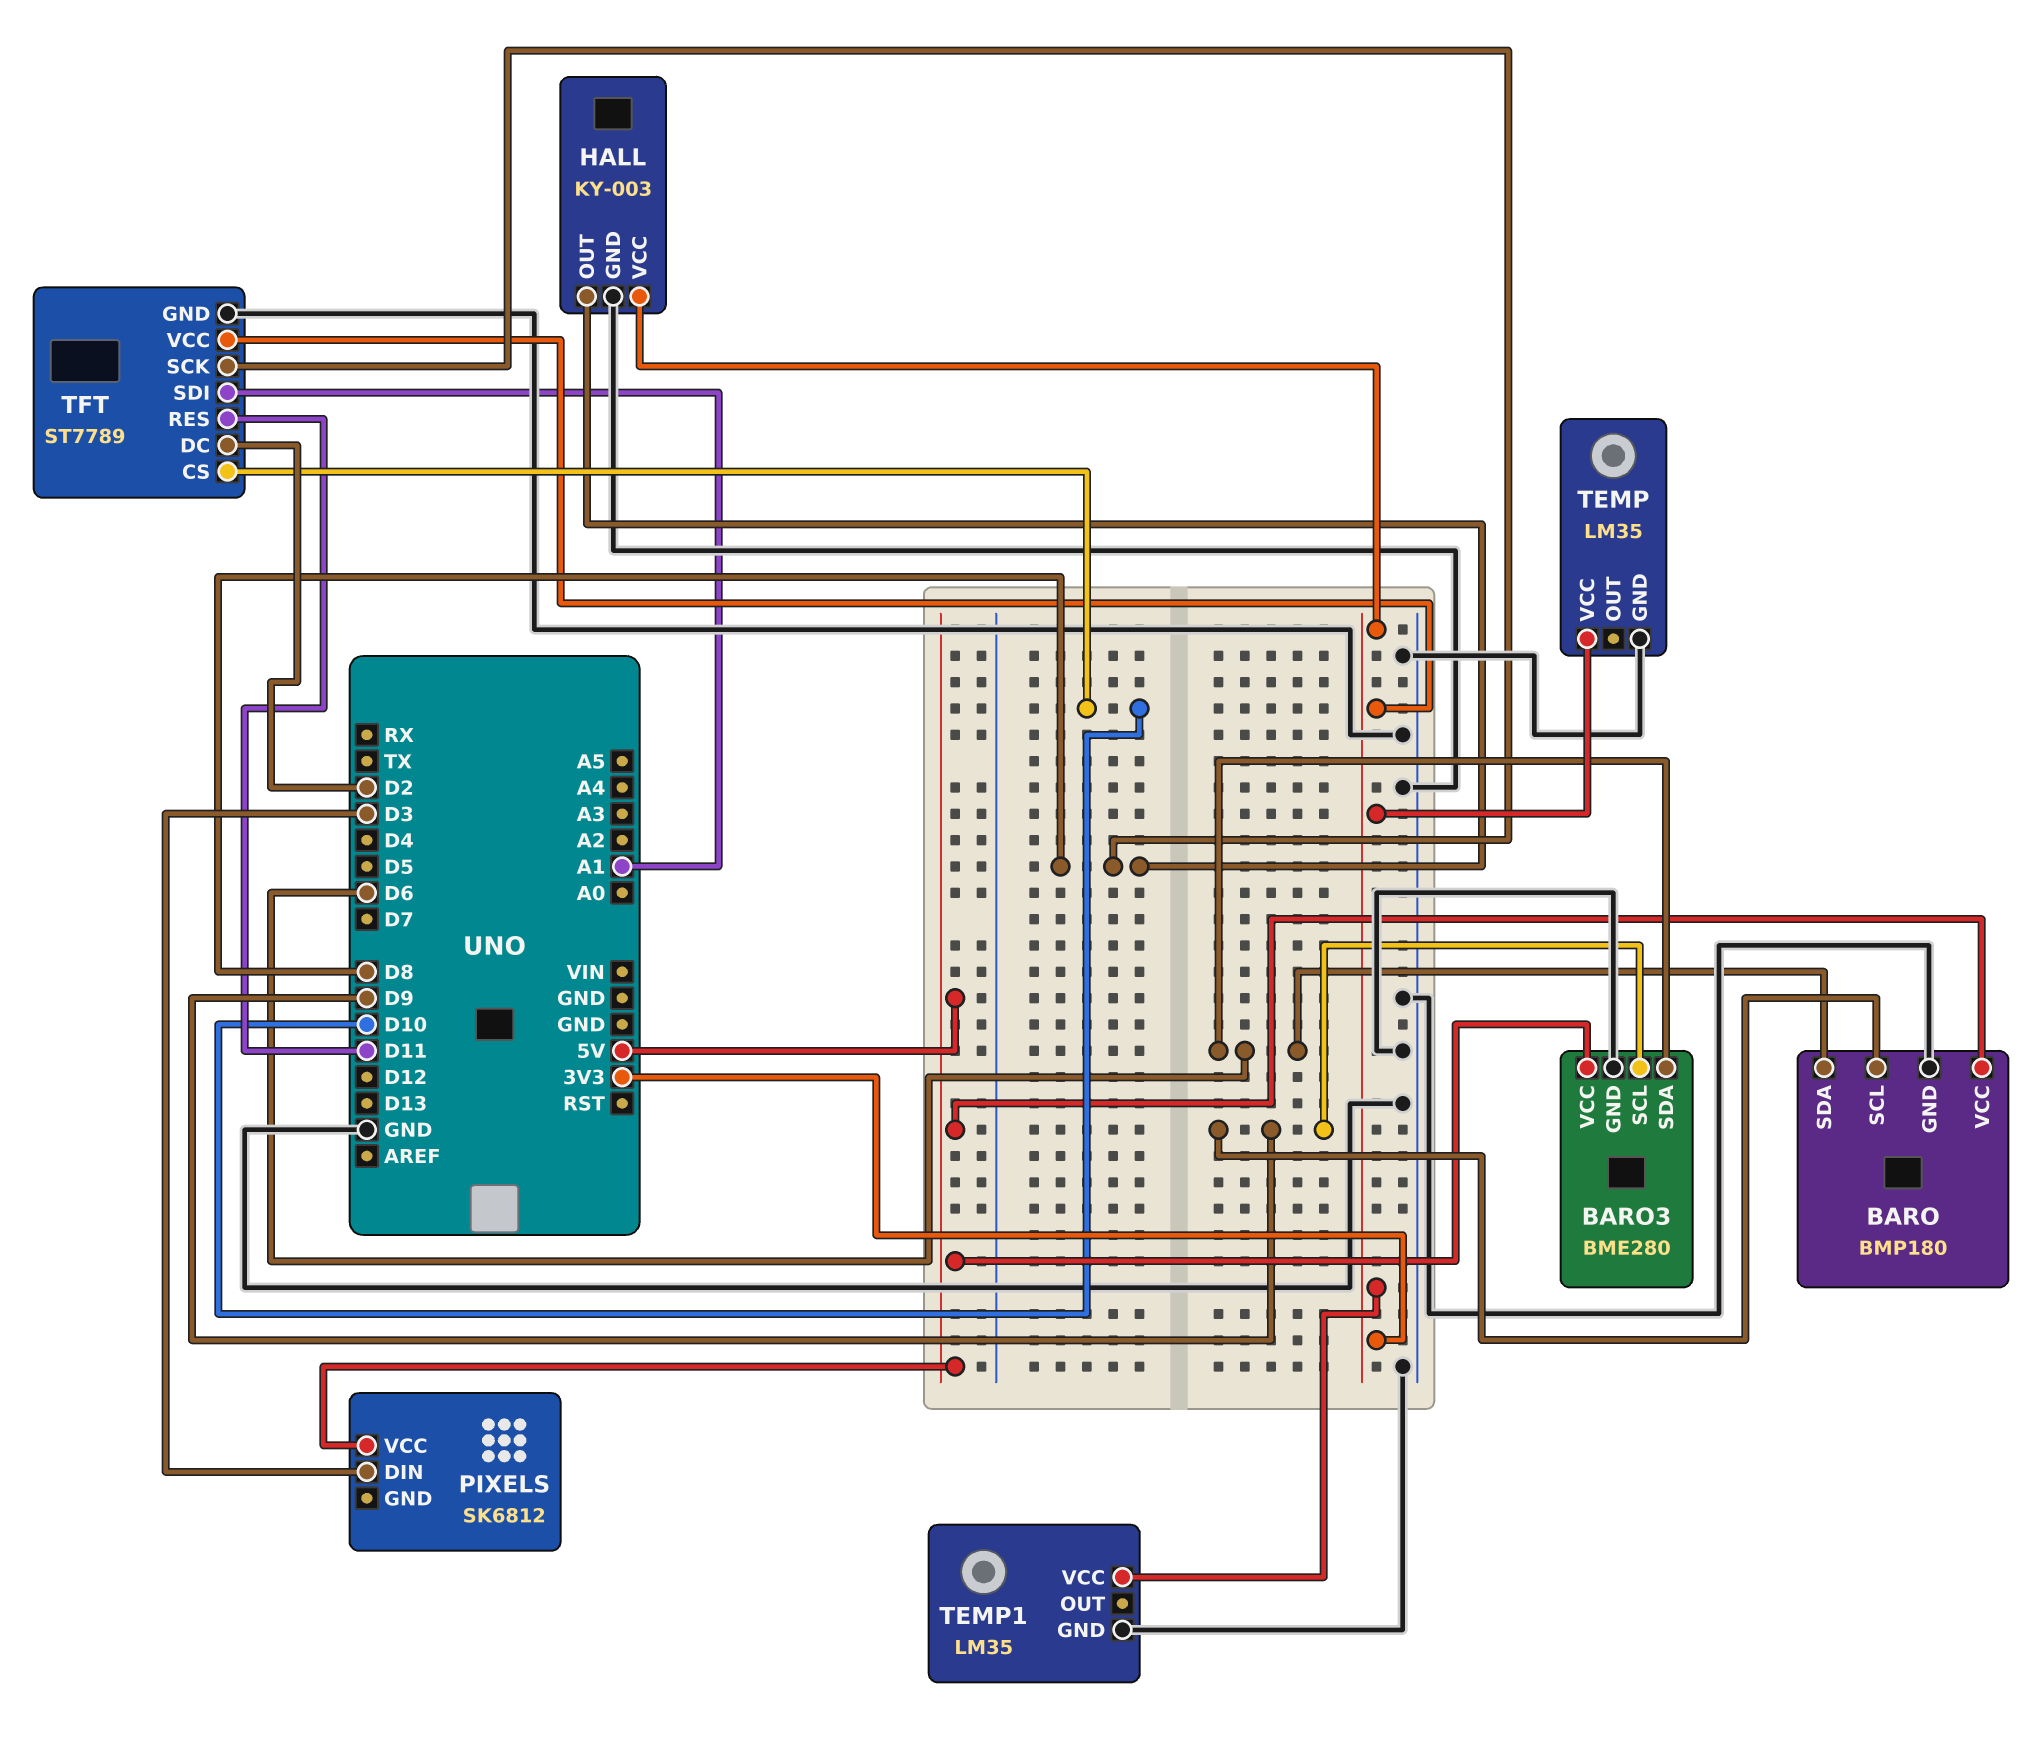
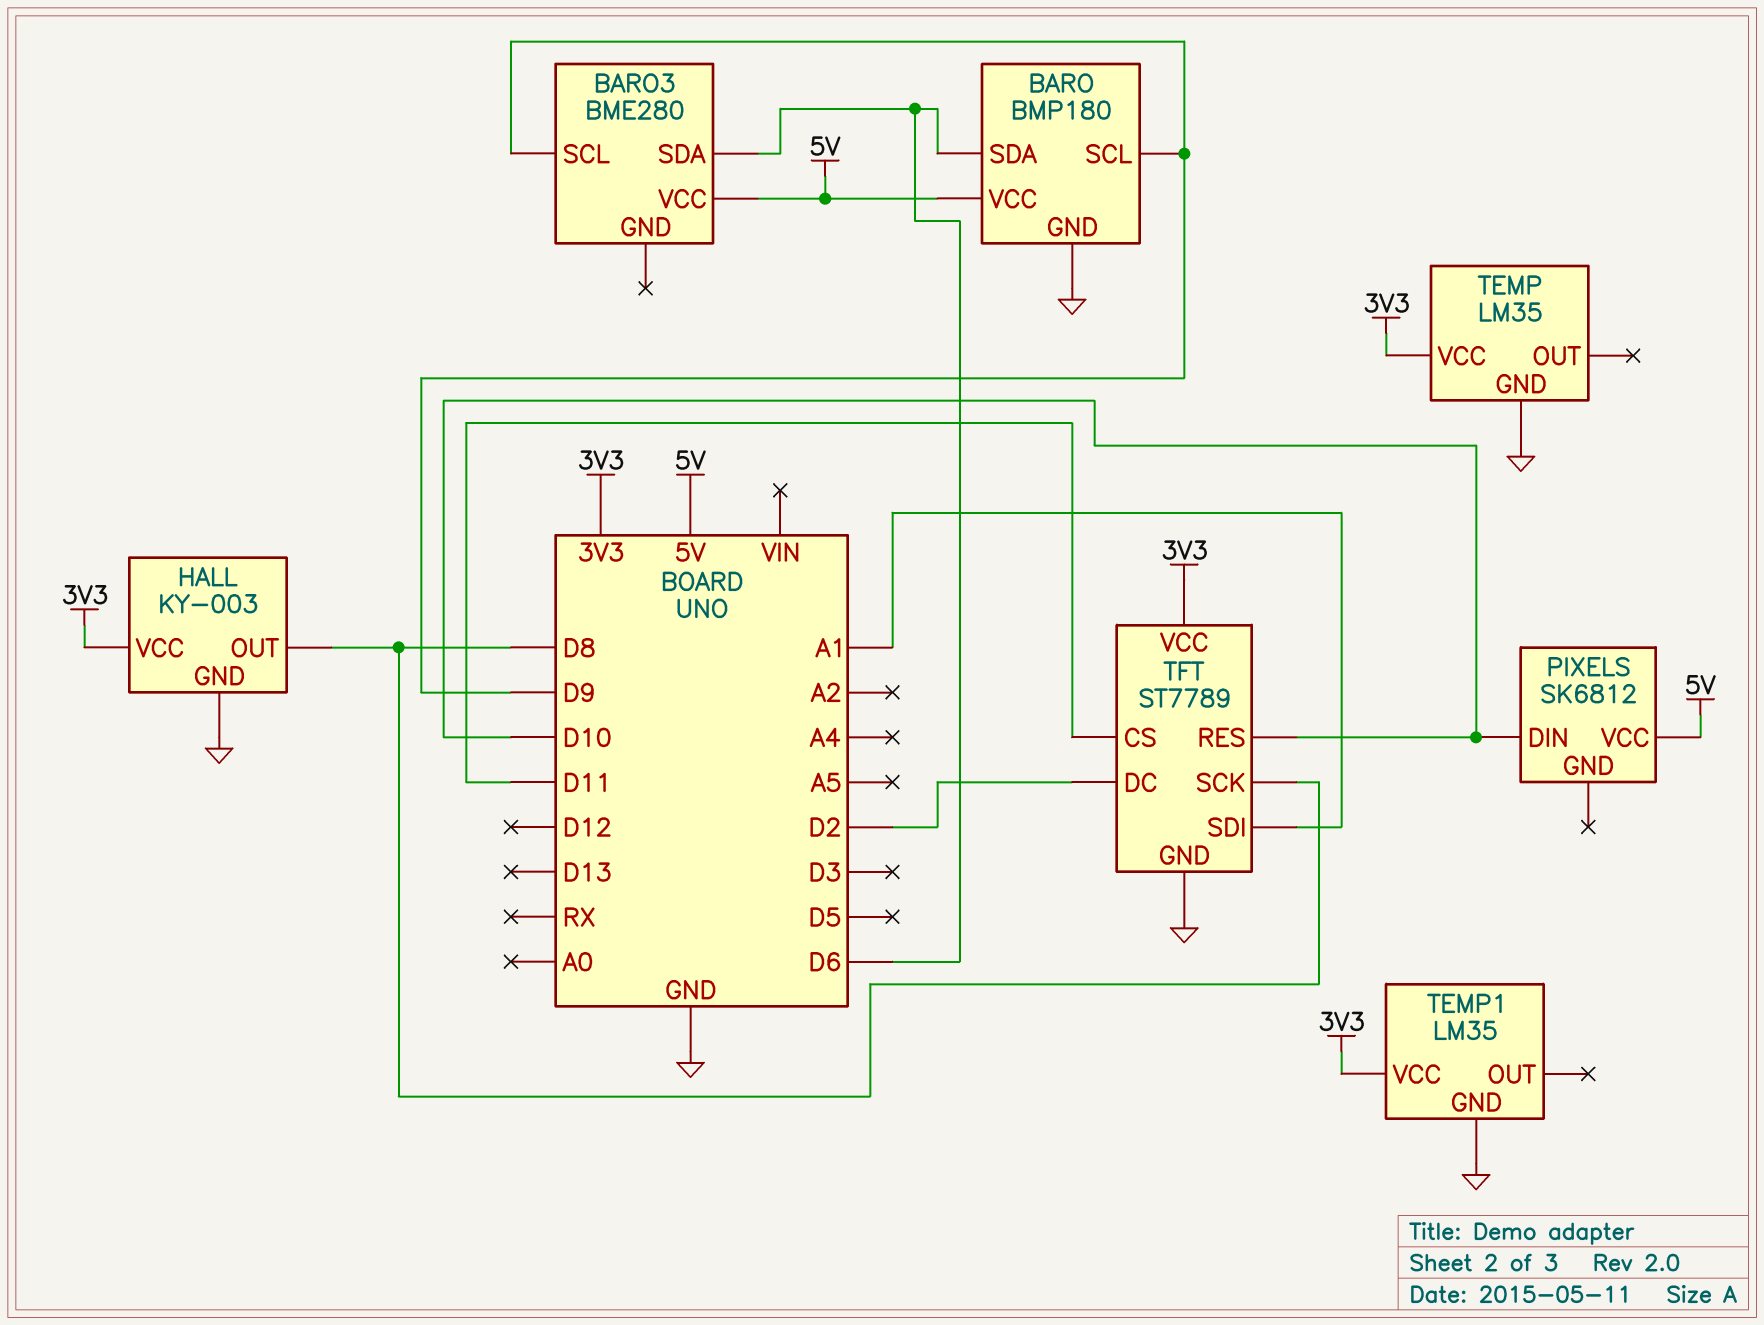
BARO3 pin GND: GND -> none
PIXELS pin DIN: D3 -> D10
TFT pin CS: D10 -> D11
TFT pin RES: D11 -> D10

